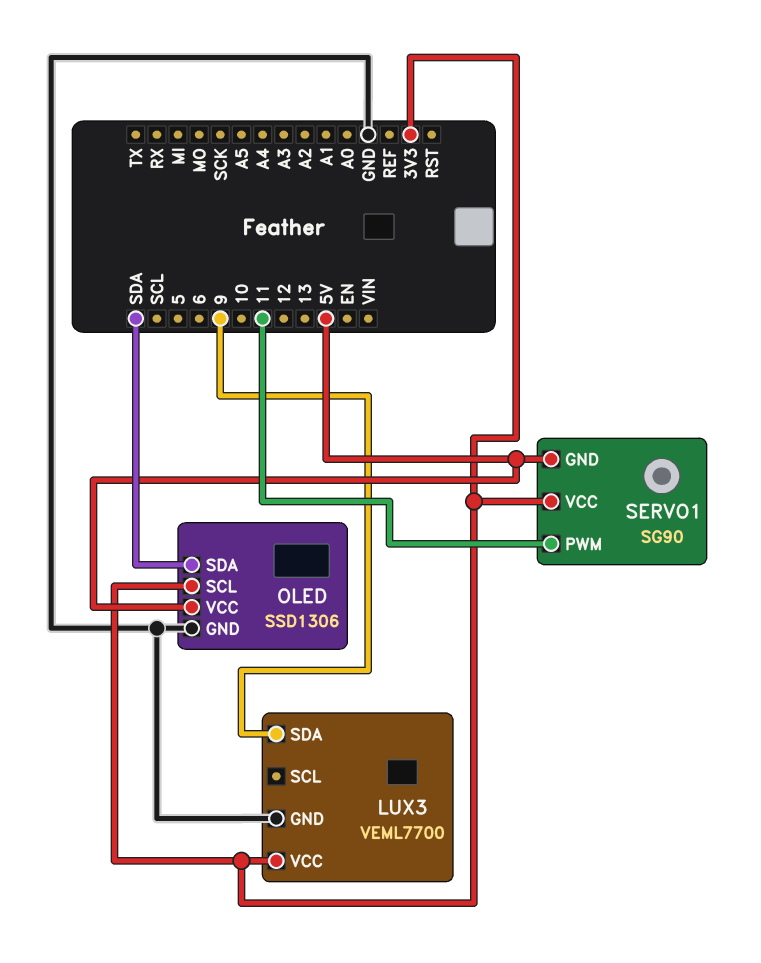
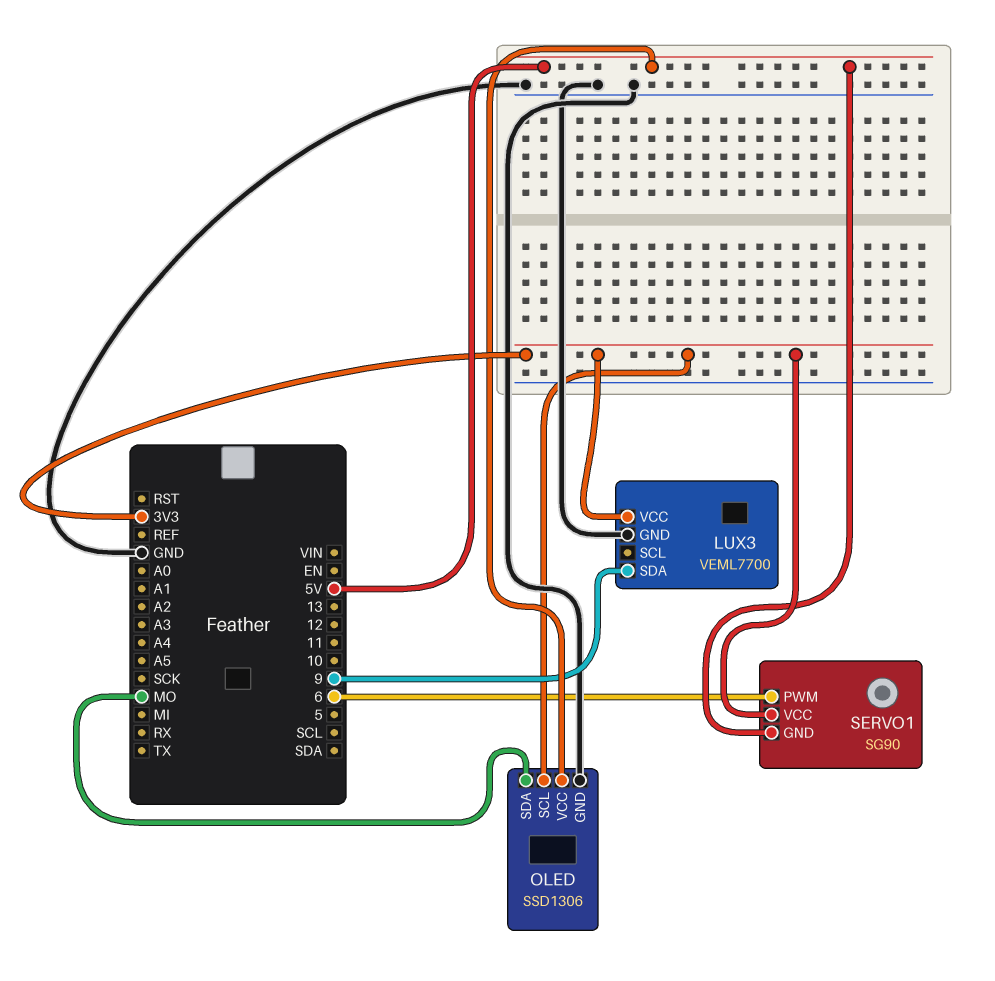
OLED pin SDA: SDA -> MO
SERVO1 pin PWM: 11 -> 6

